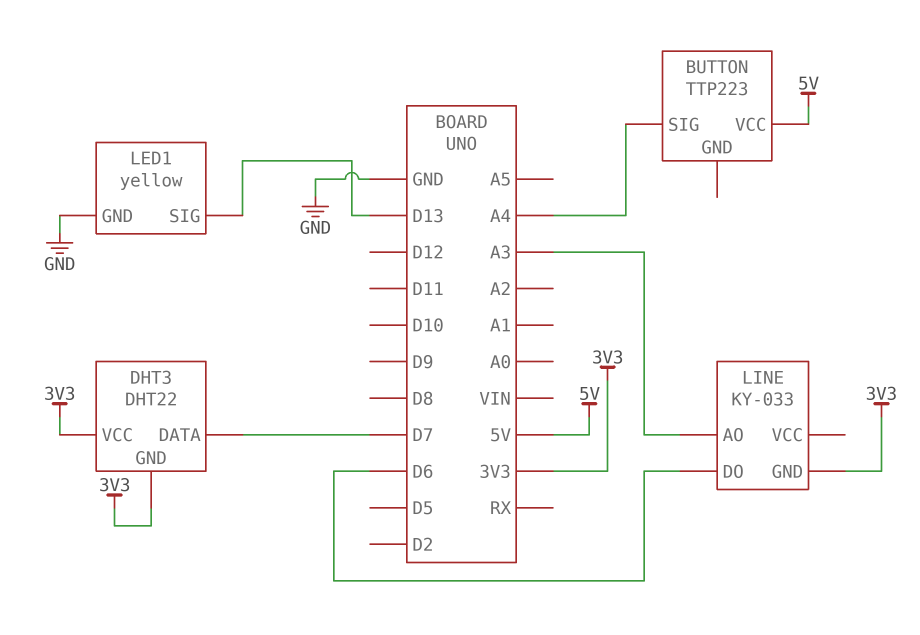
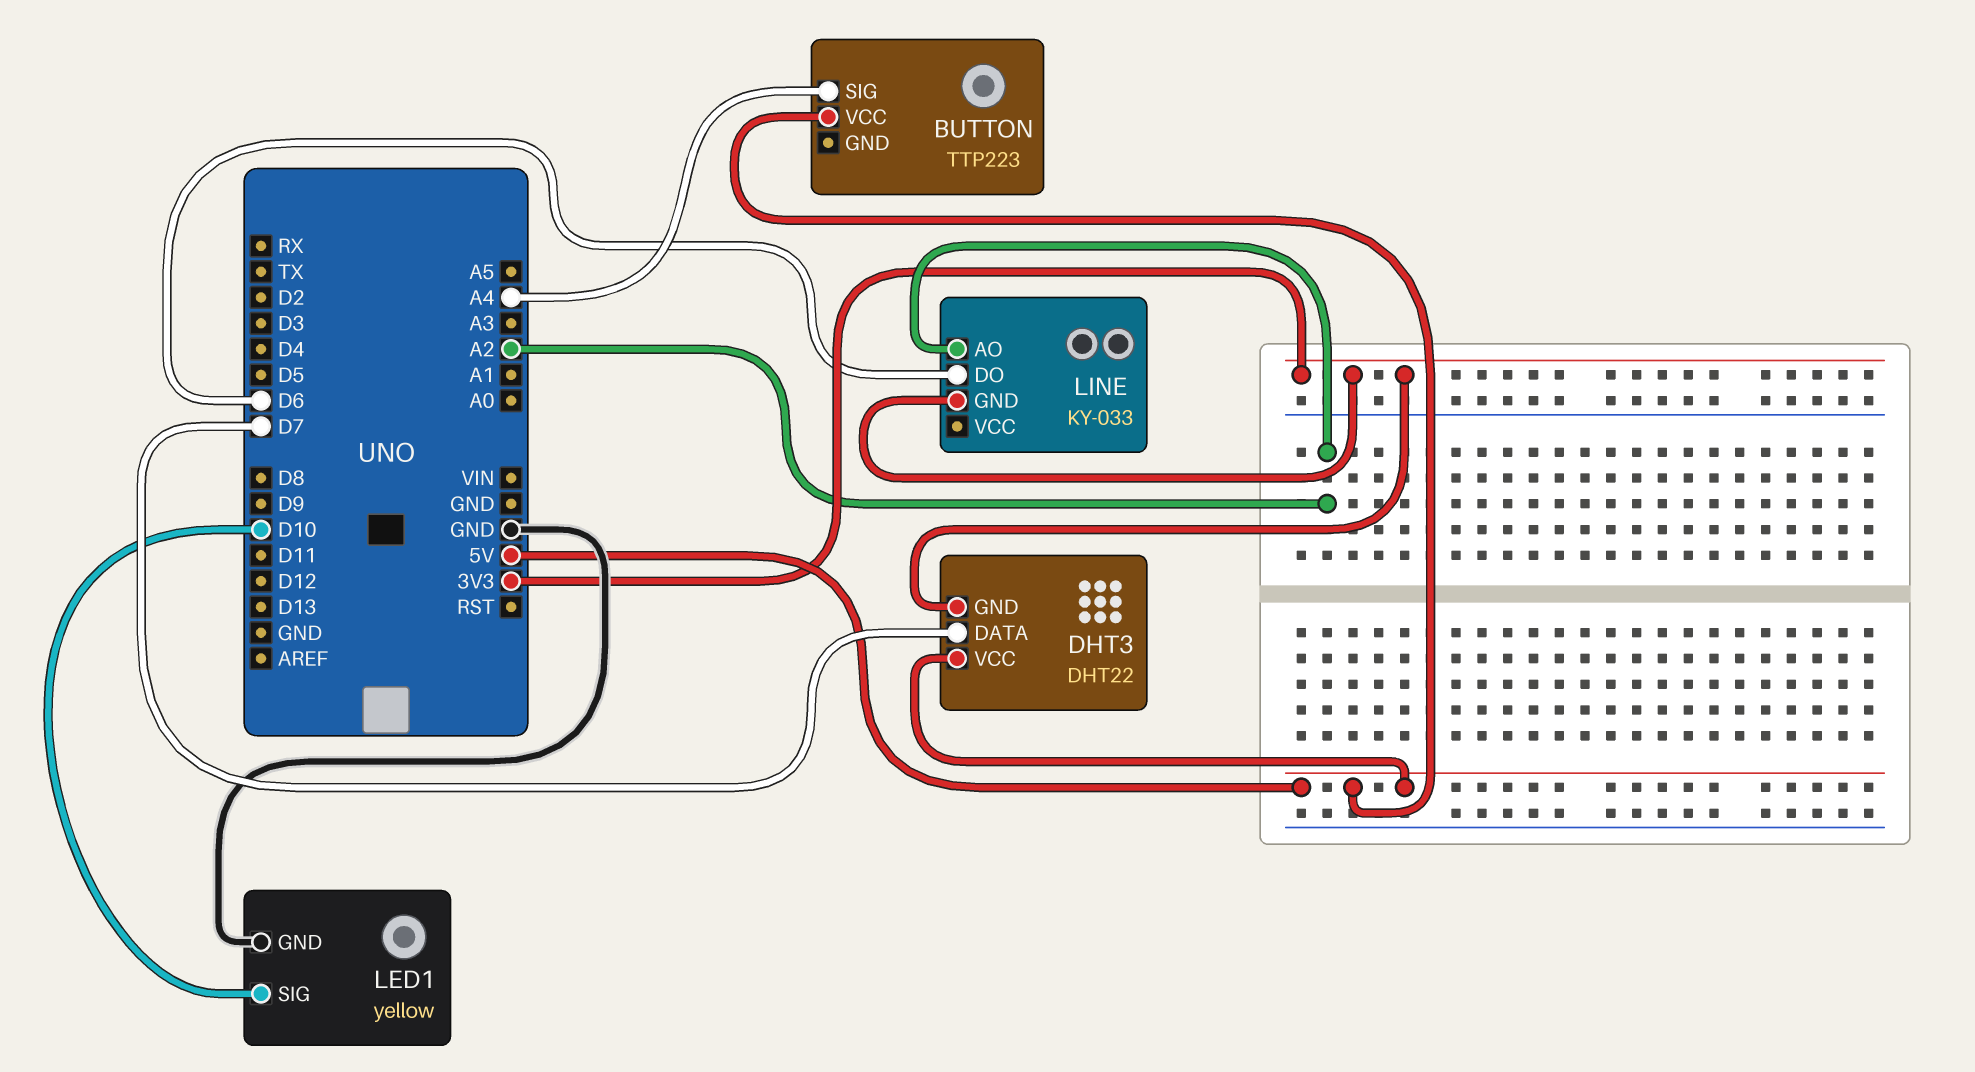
DHT3 pin VCC: 3V3 -> 5V
LED1 pin SIG: D13 -> D10
LINE pin AO: A3 -> A2

